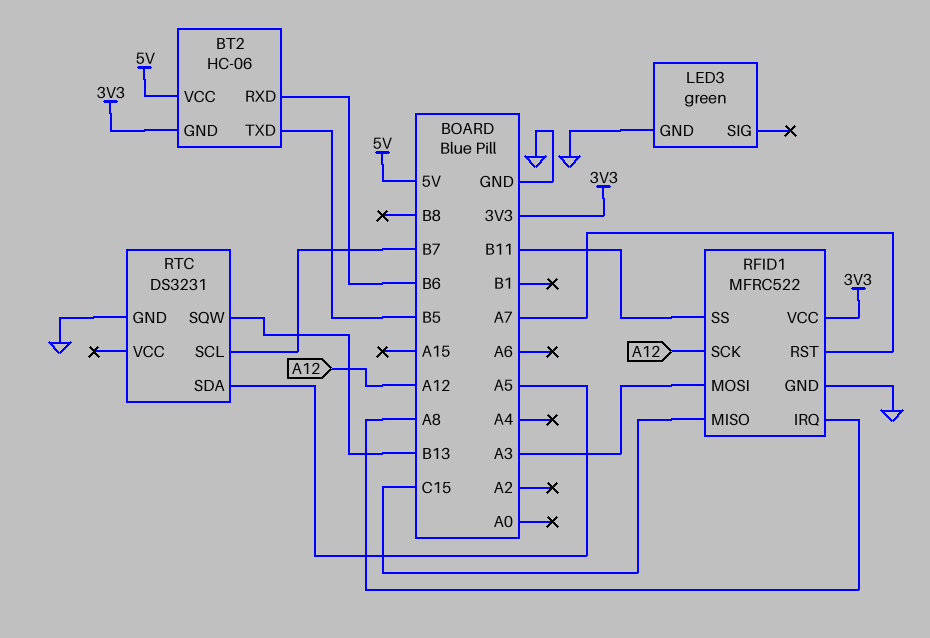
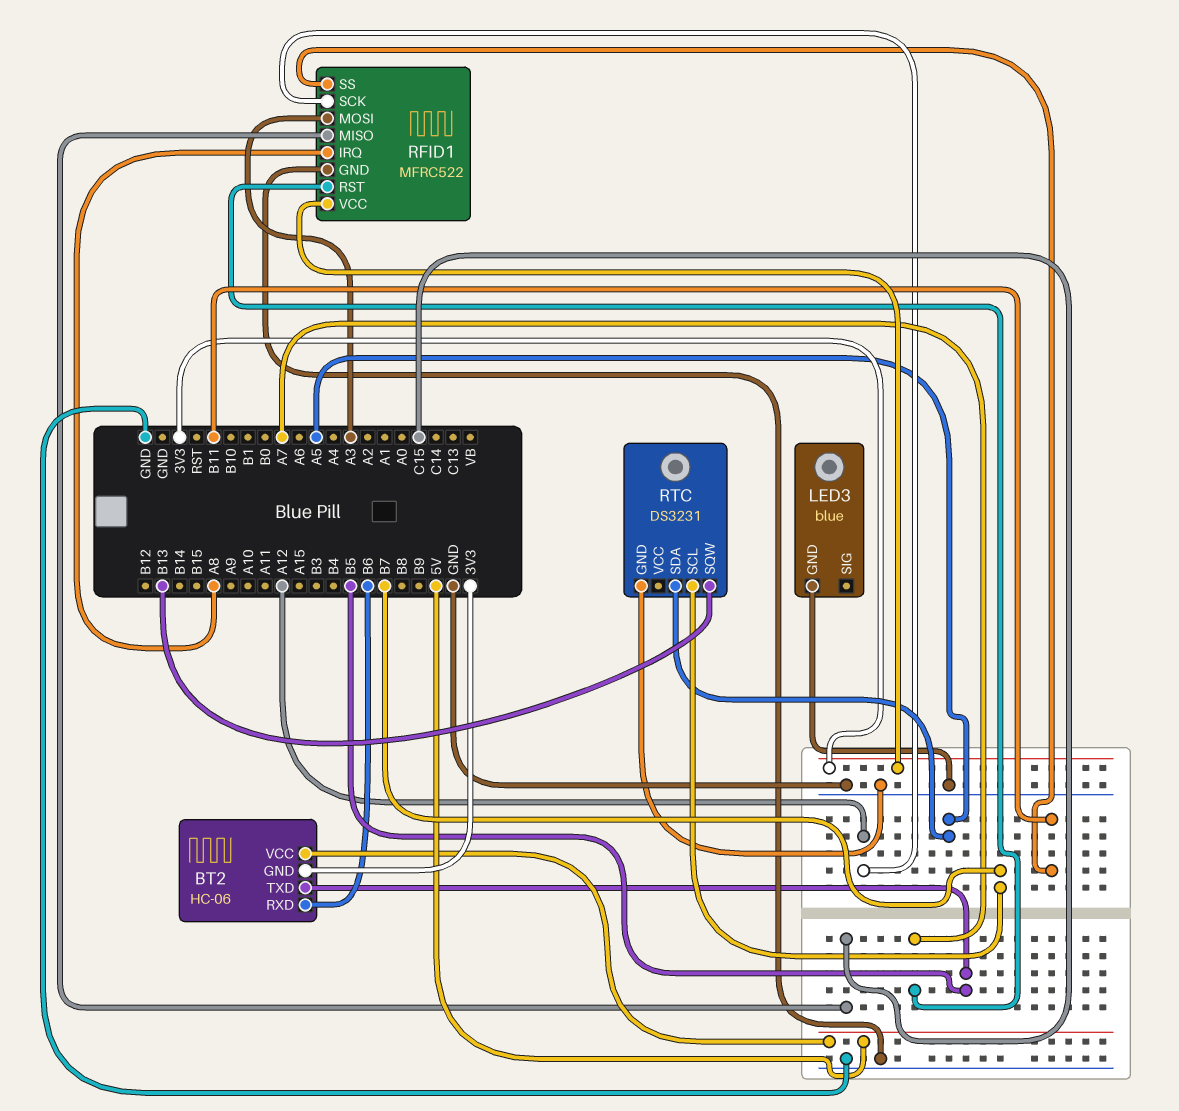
LED3: green -> blue

